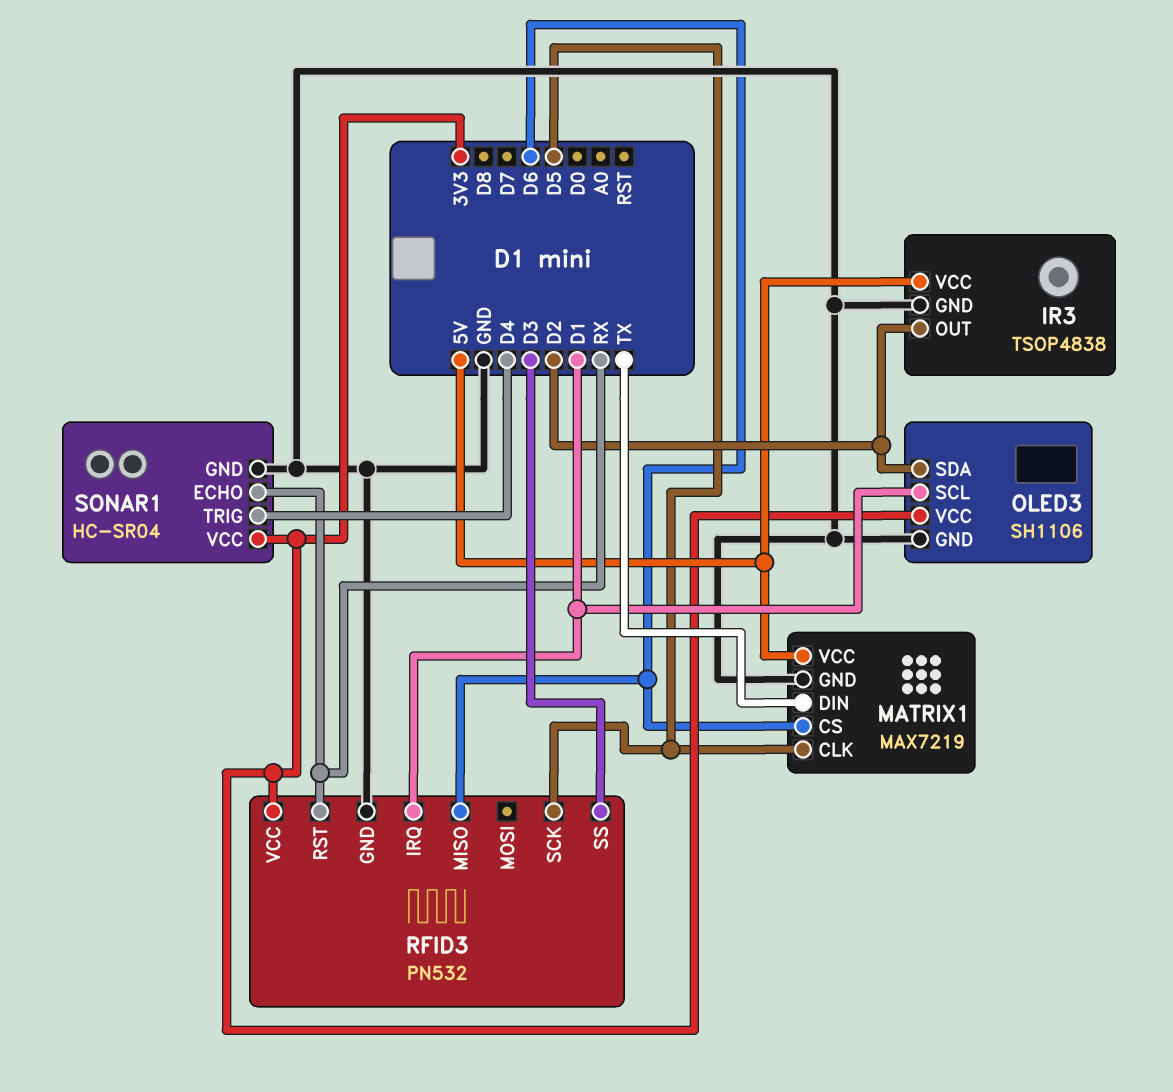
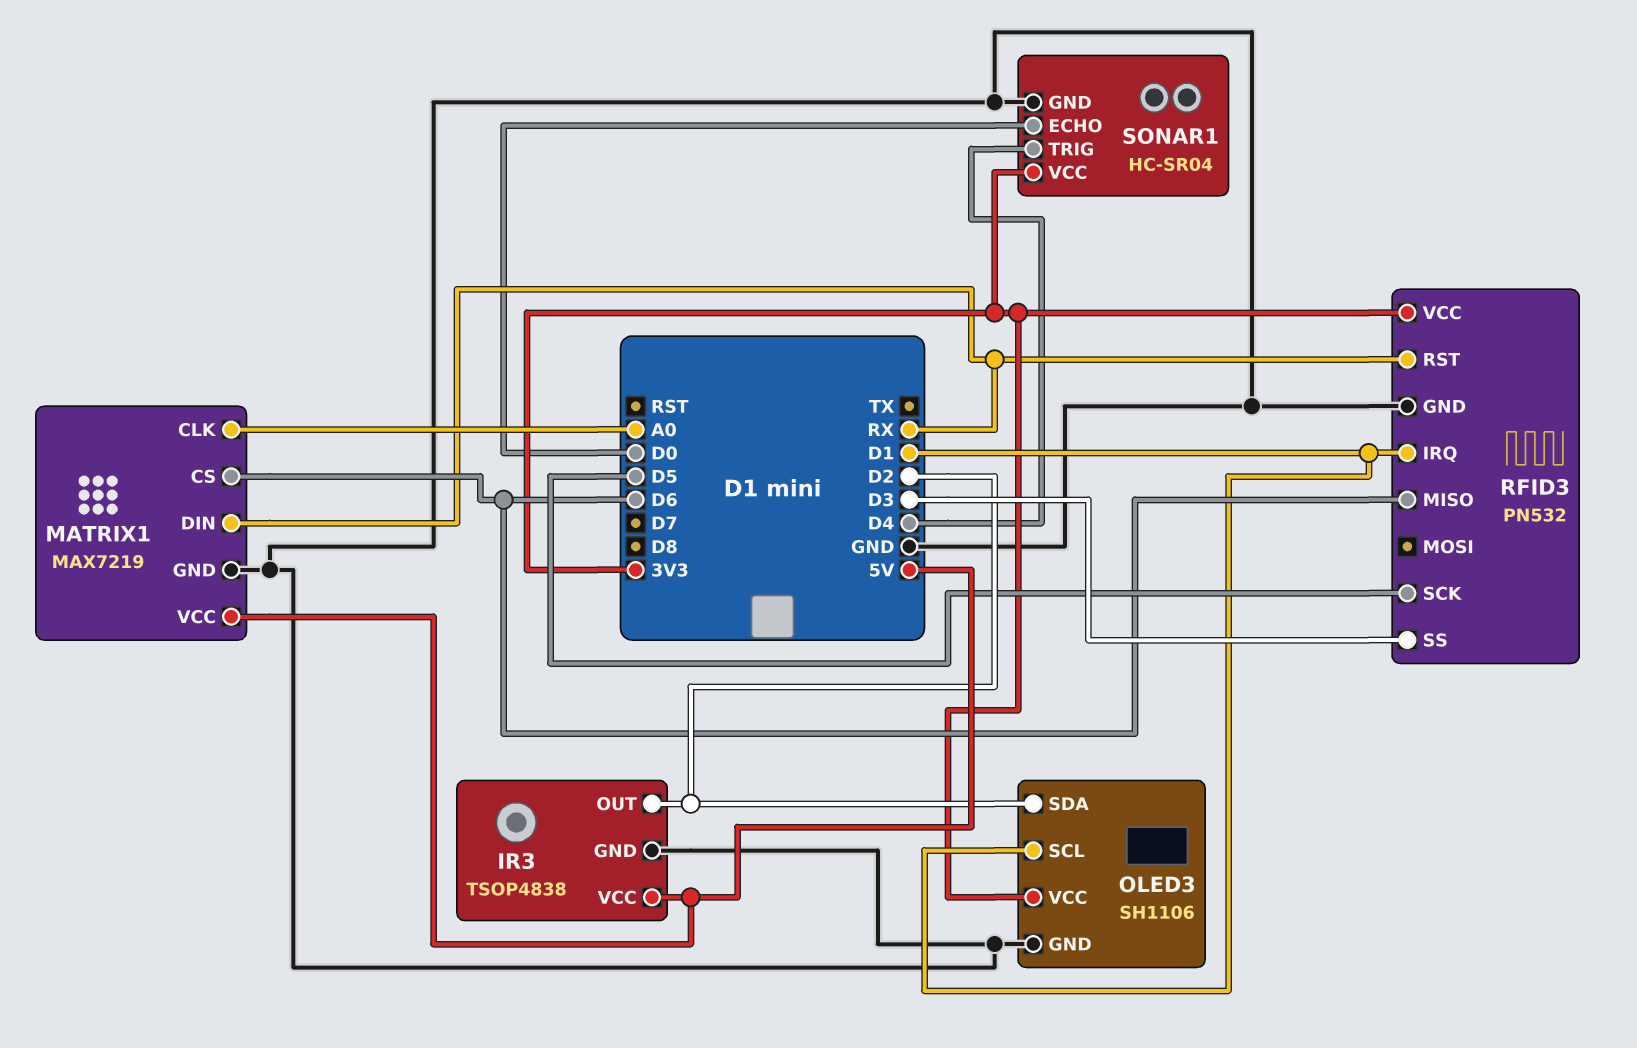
MATRIX1 pin CLK: D5 -> A0
MATRIX1 pin DIN: TX -> RX
SONAR1 pin ECHO: RX -> D0

